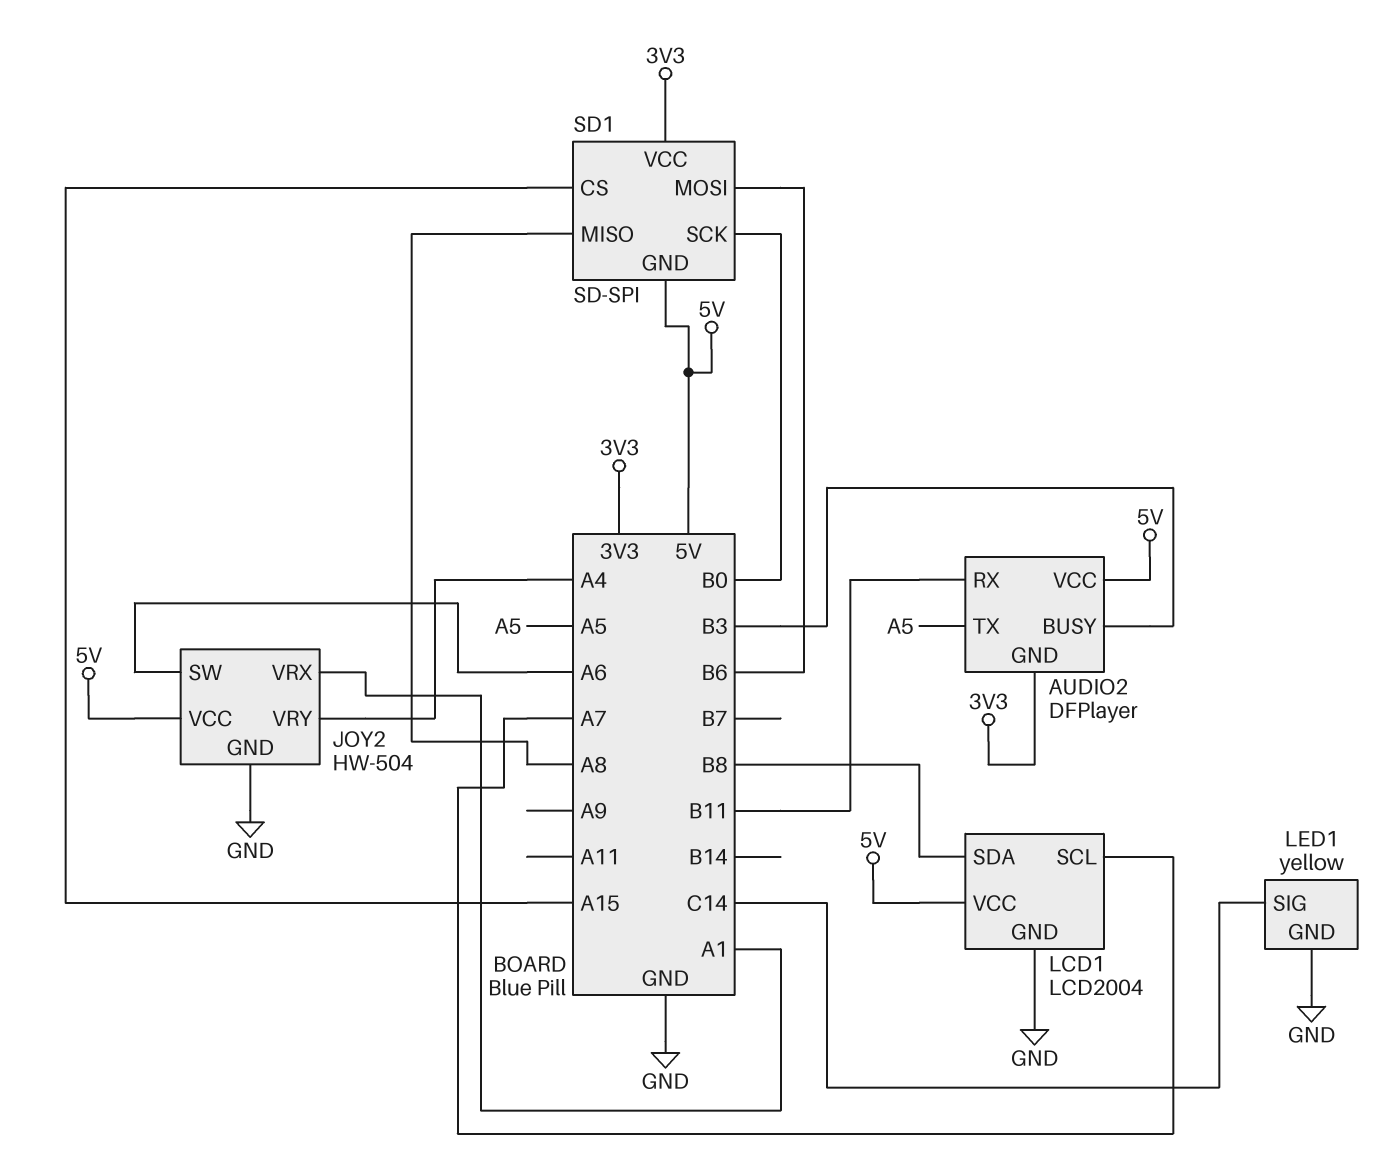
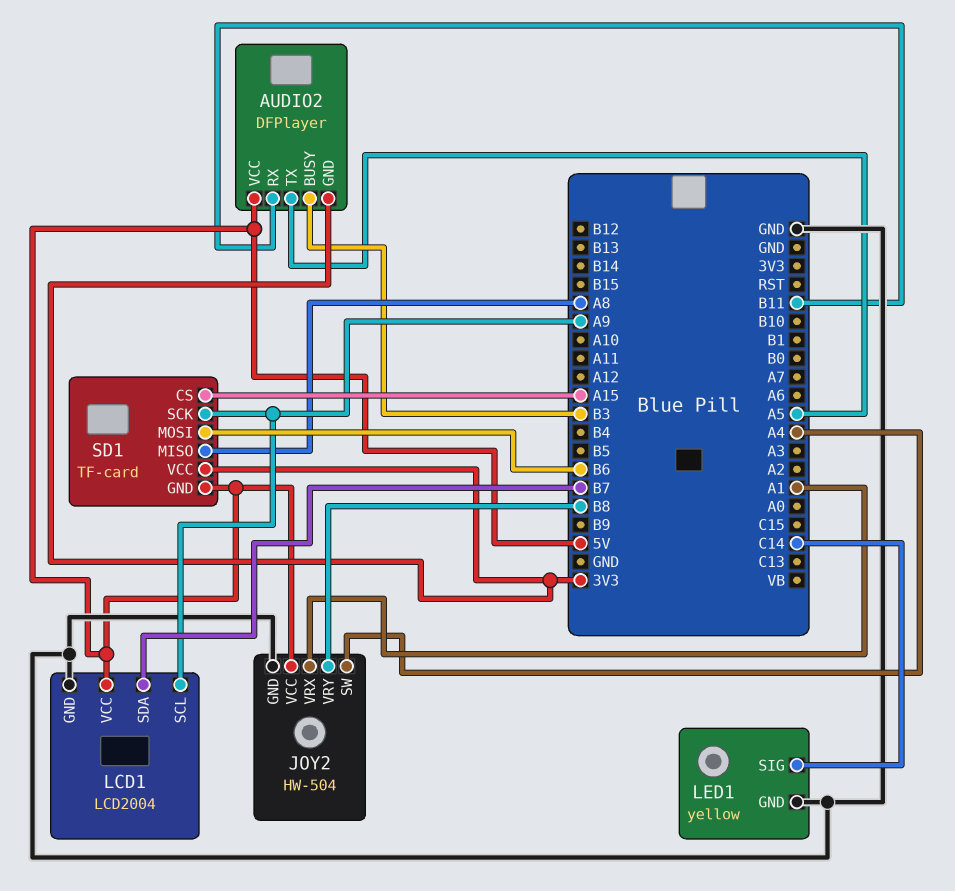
JOY2 pin SW: A6 -> A4
JOY2 pin VRY: A4 -> B8
LCD1 pin SCL: A7 -> A9
LCD1 pin SDA: B8 -> B7
SD1: SD-SPI -> TF-card
SD1 pin SCK: B0 -> A9

